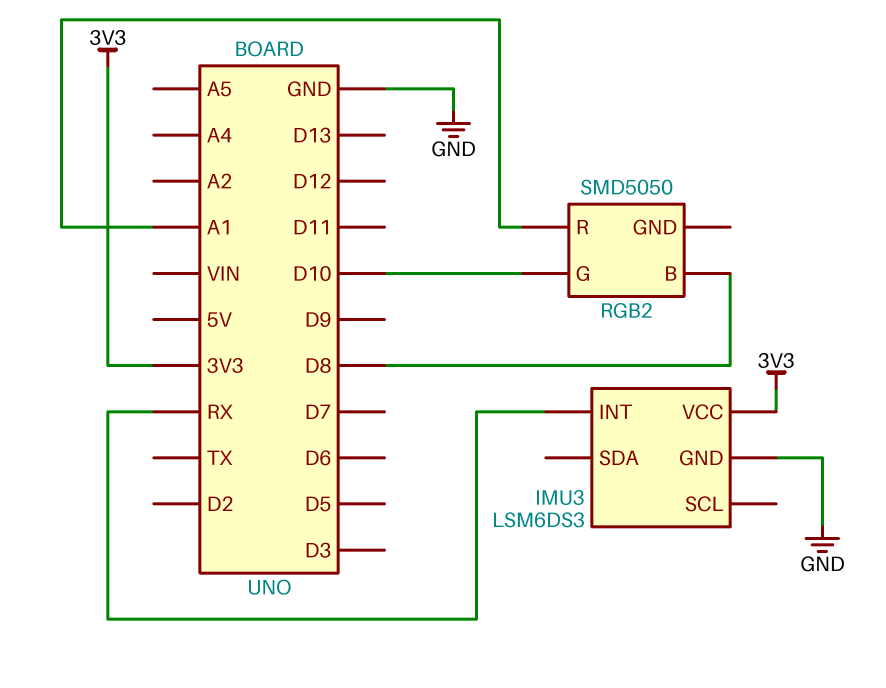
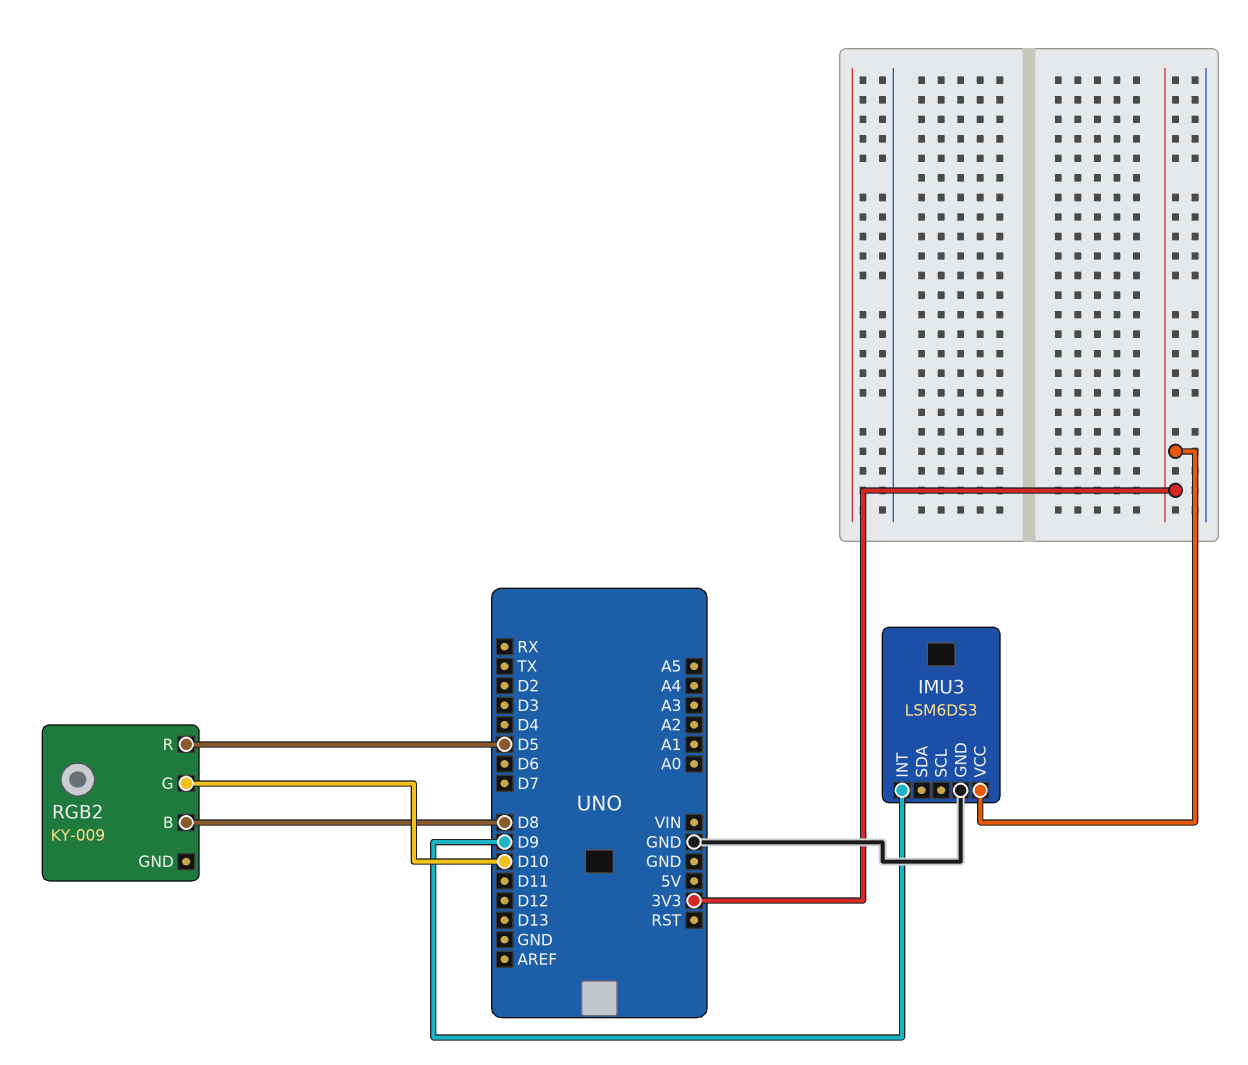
IMU3 pin INT: RX -> D9
RGB2: SMD5050 -> KY-009
RGB2 pin R: A1 -> D5

